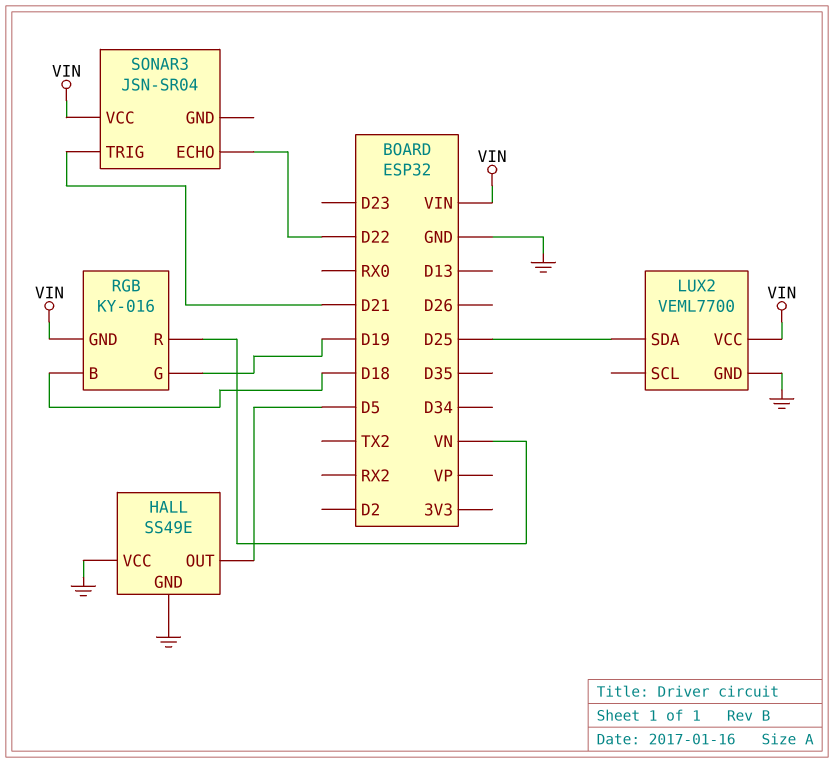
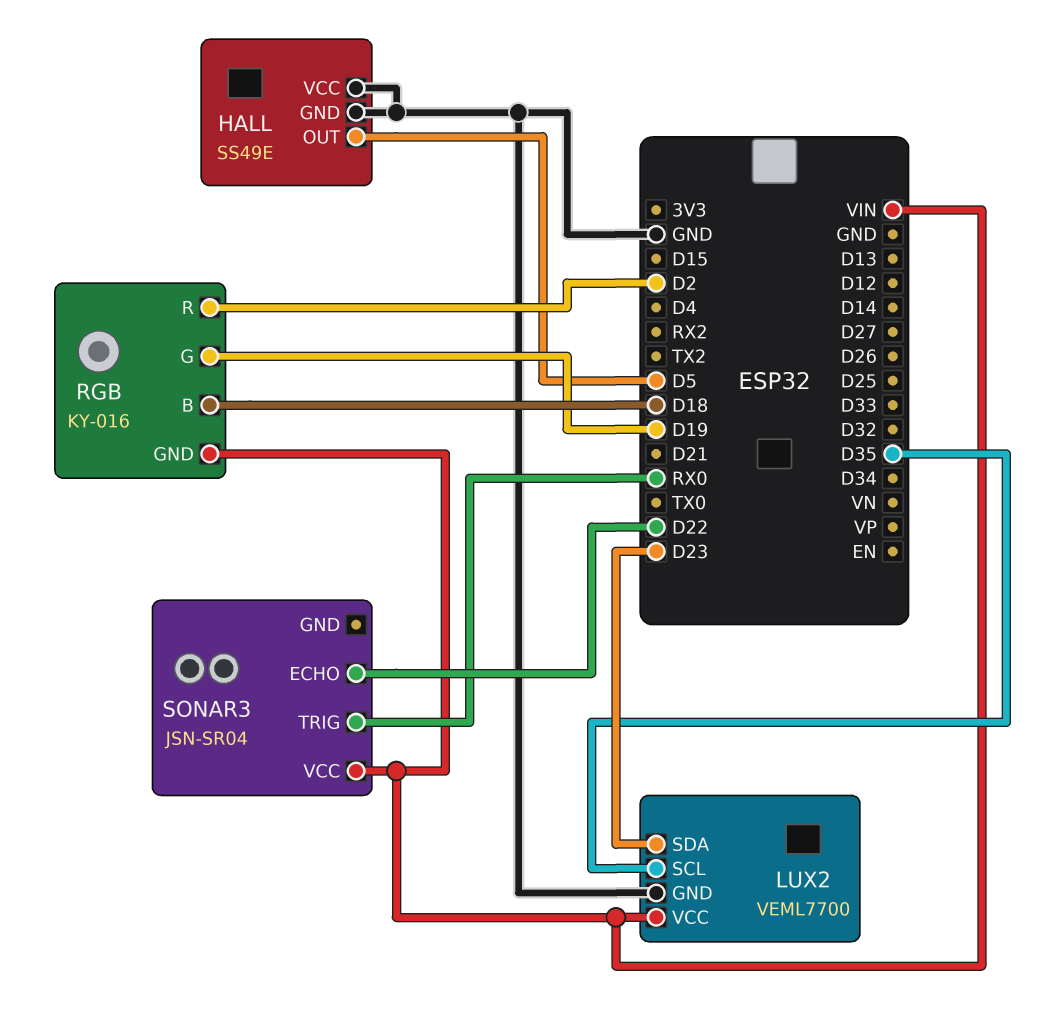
LUX2 pin SCL: none -> D35
LUX2 pin SDA: D25 -> D23
RGB pin R: VN -> D2
SONAR3 pin TRIG: D21 -> RX0

